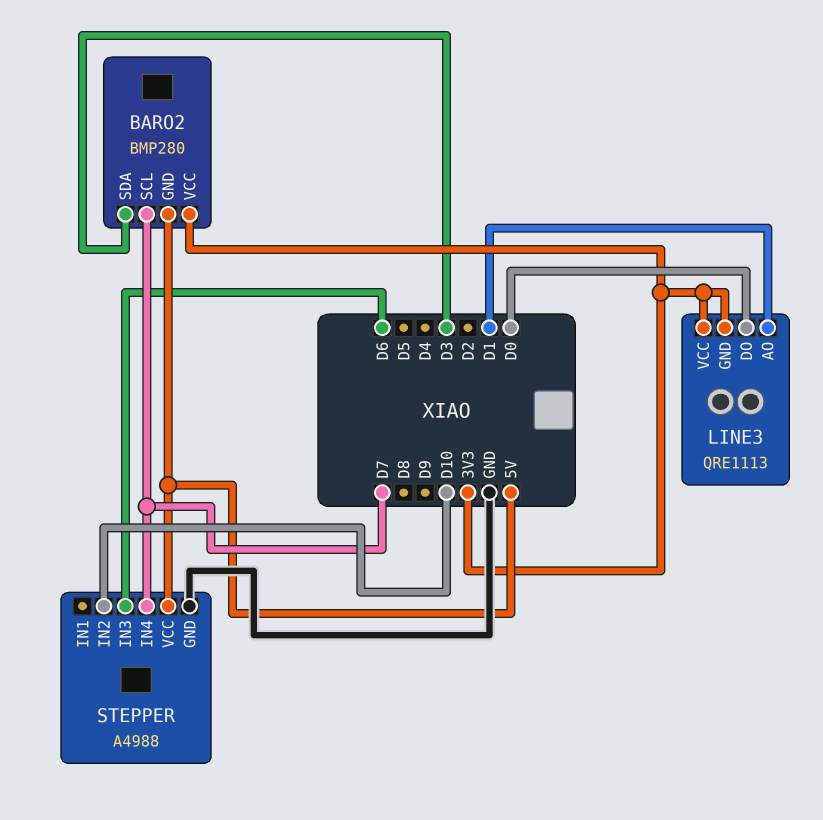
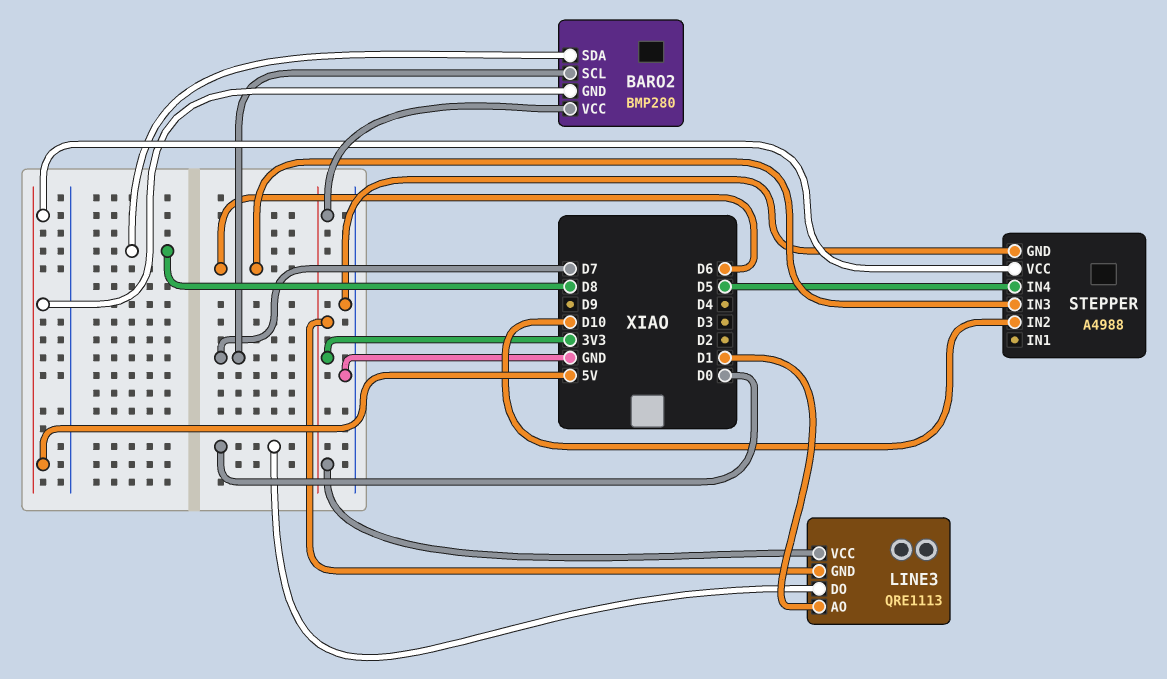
BARO2 pin SDA: D3 -> D8
STEPPER pin IN4: D7 -> D5

